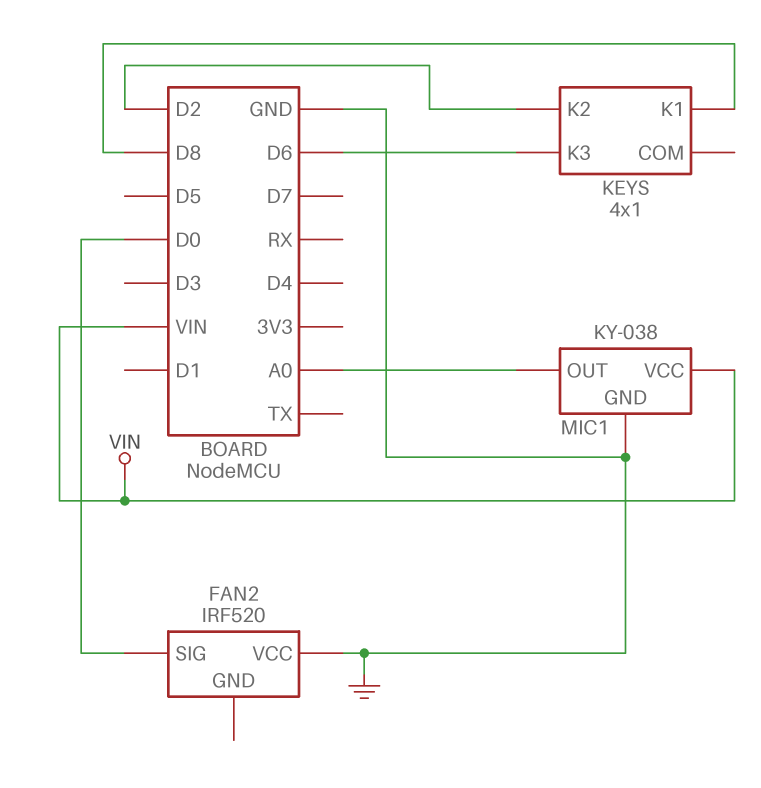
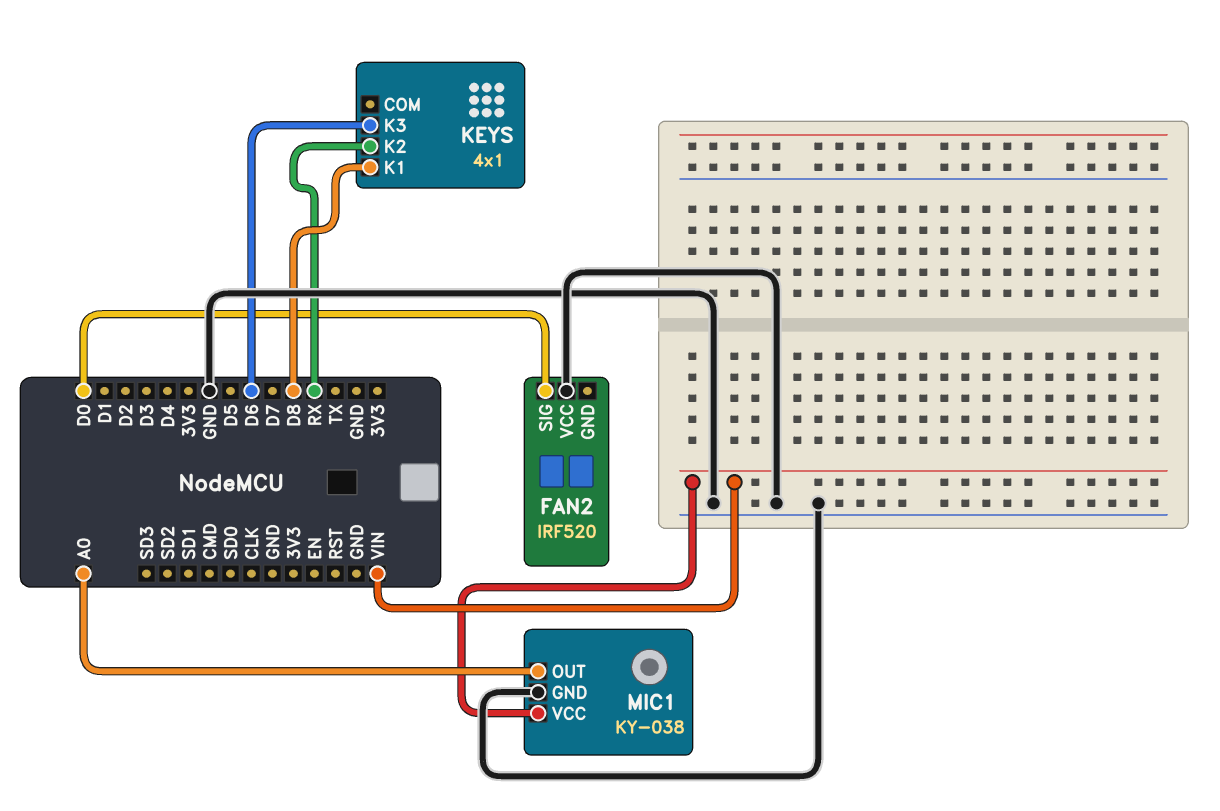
KEYS pin K2: D2 -> RX

